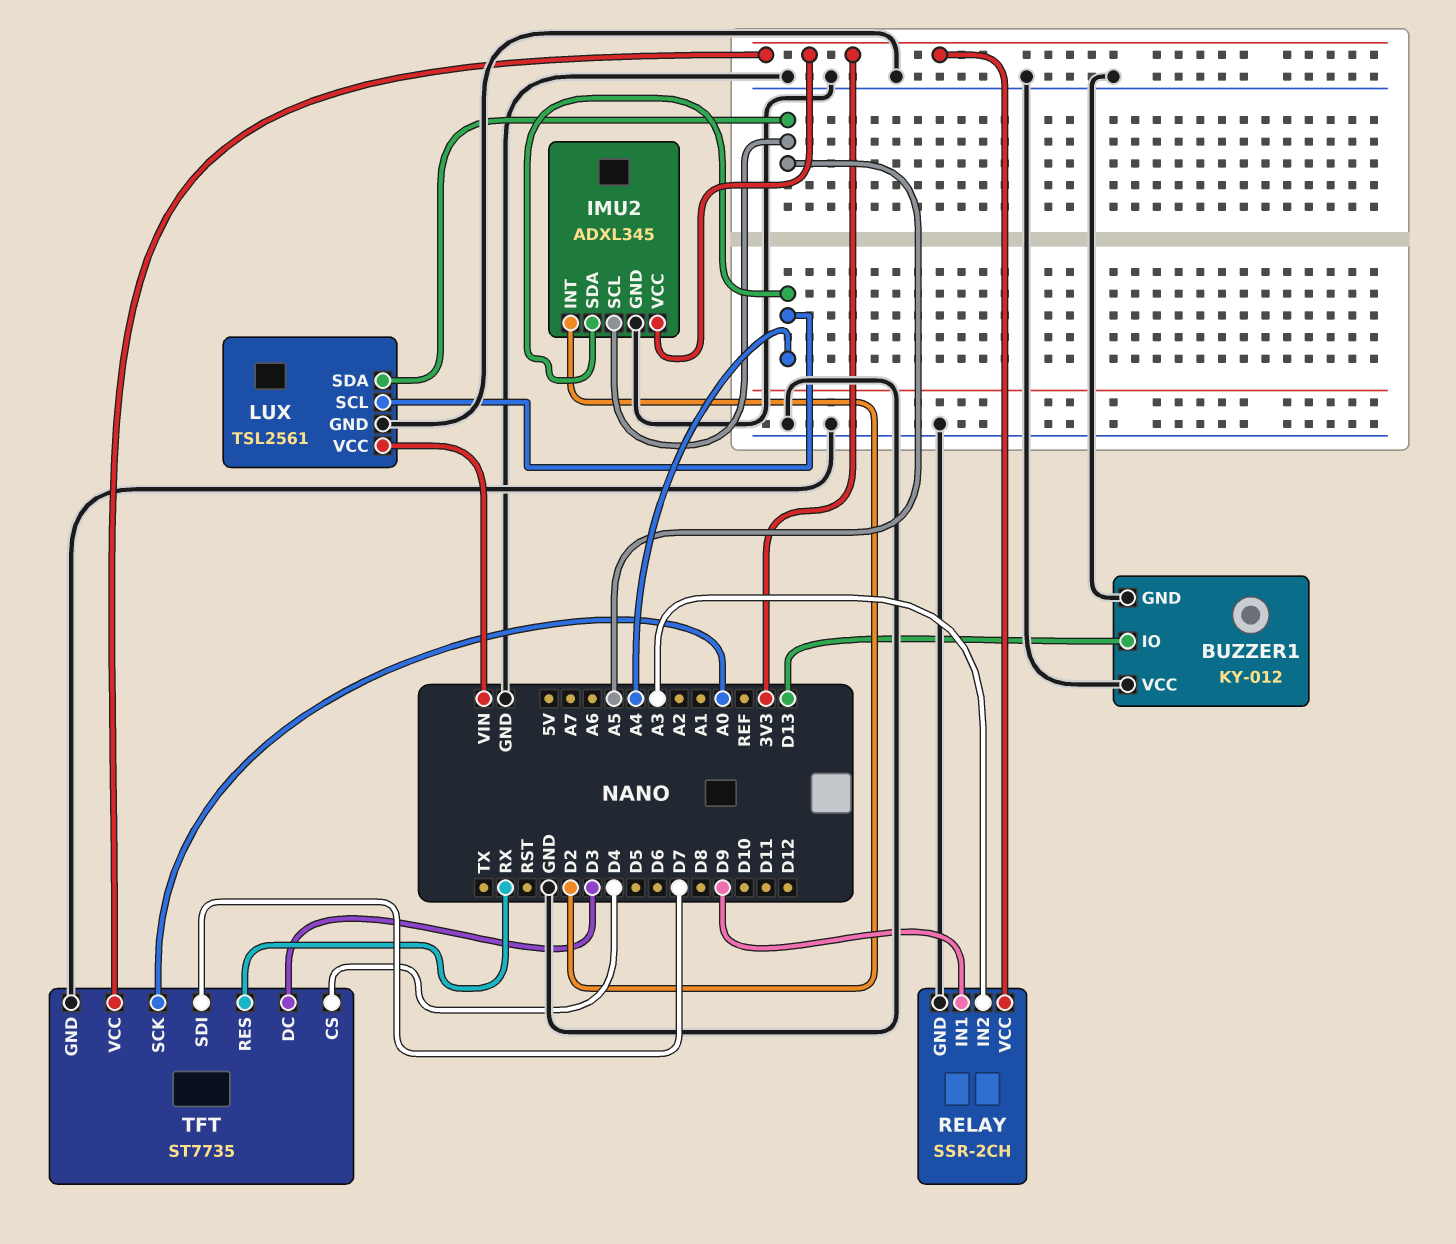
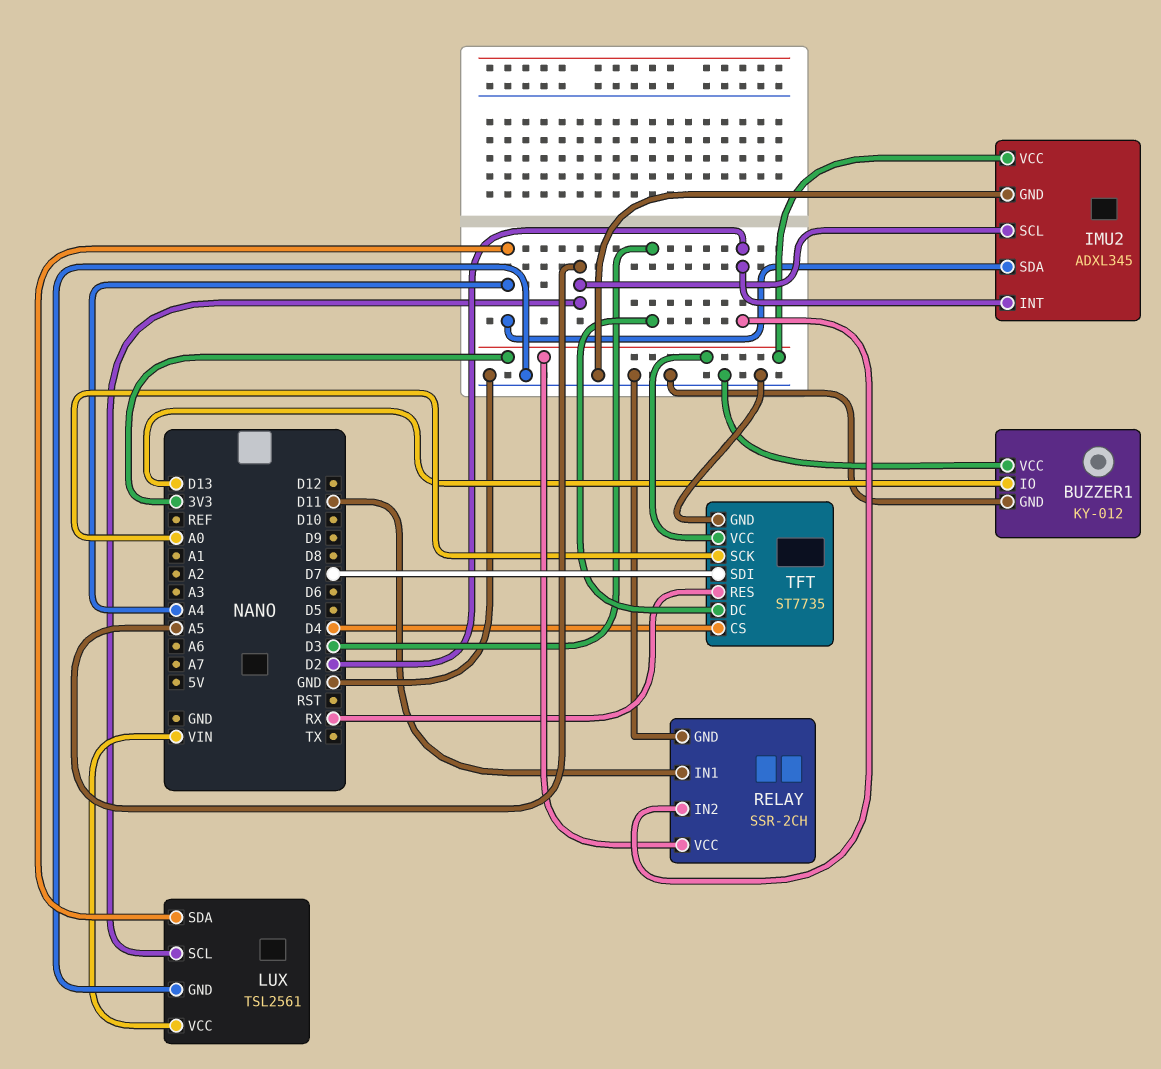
LUX pin SCL: A4 -> A5
LUX pin SDA: A5 -> A4
RELAY pin IN1: D9 -> D11
RELAY pin IN2: A3 -> D2

